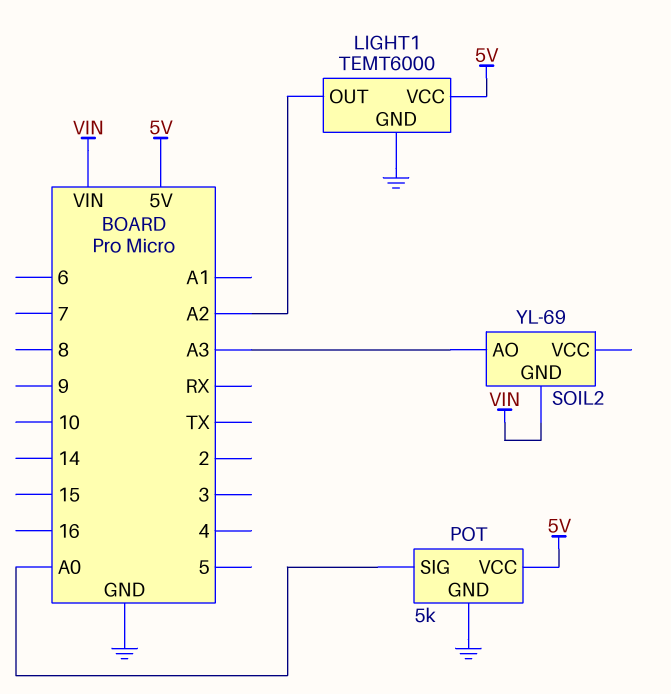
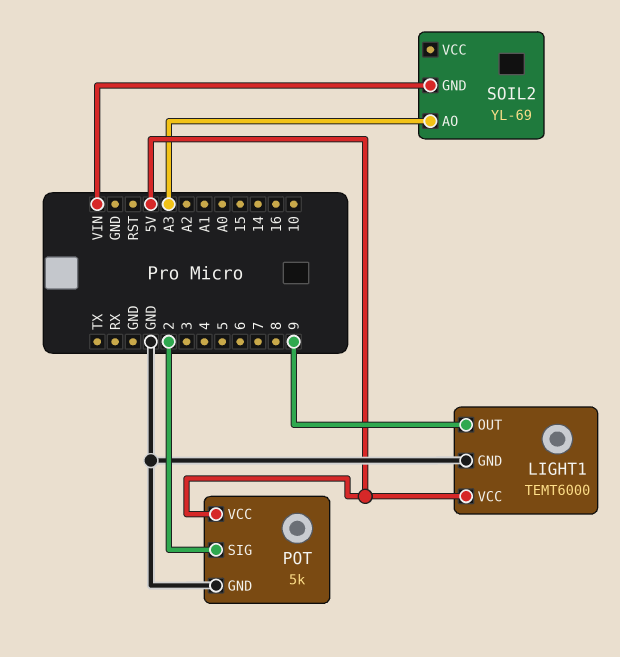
LIGHT1 pin OUT: A2 -> 9
POT pin SIG: A0 -> 2

